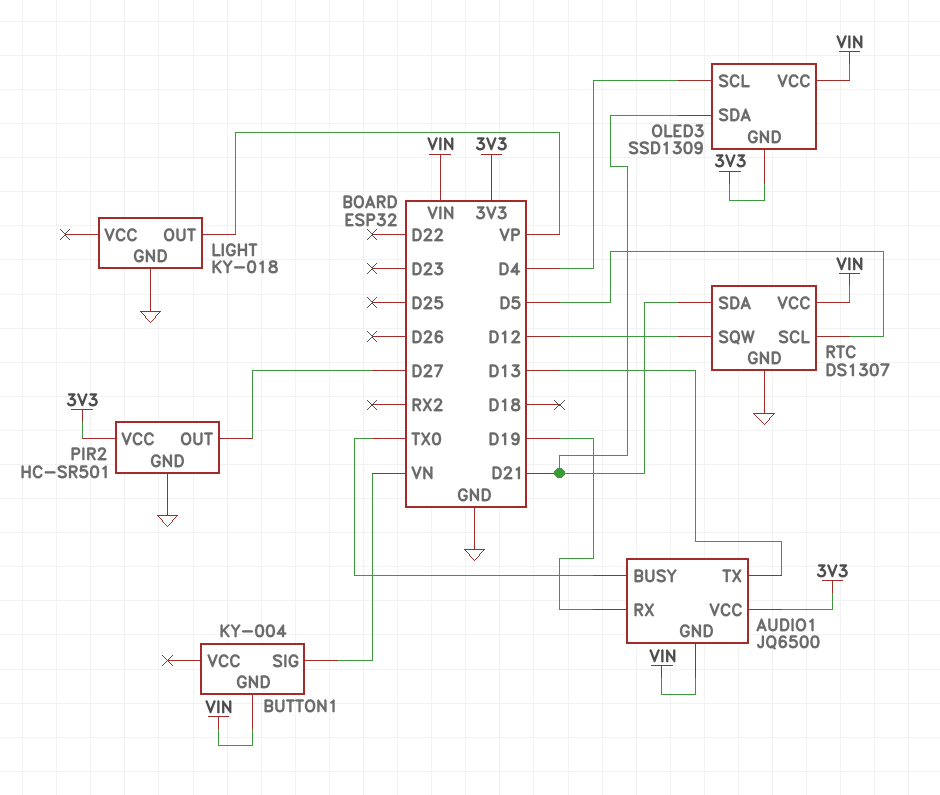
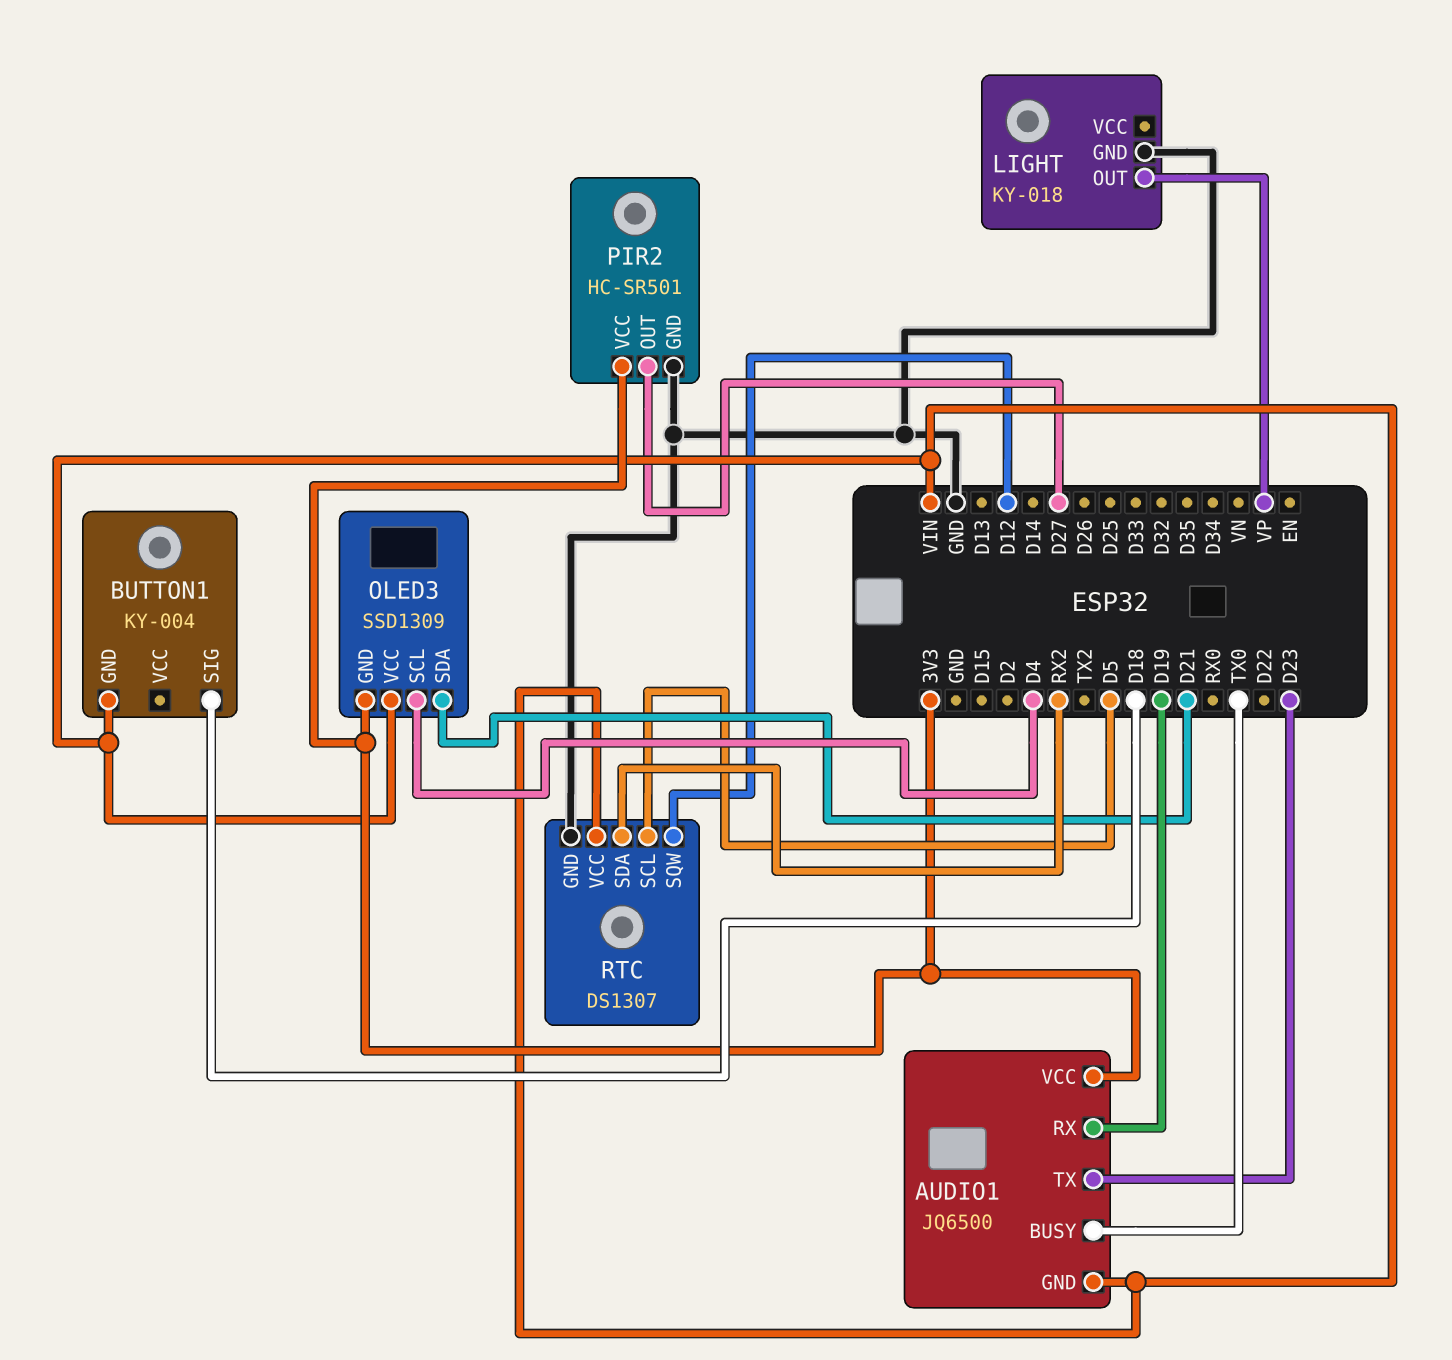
AUDIO1 pin TX: D13 -> D23
BUTTON1 pin SIG: VN -> D18
RTC pin SDA: D21 -> RX2

